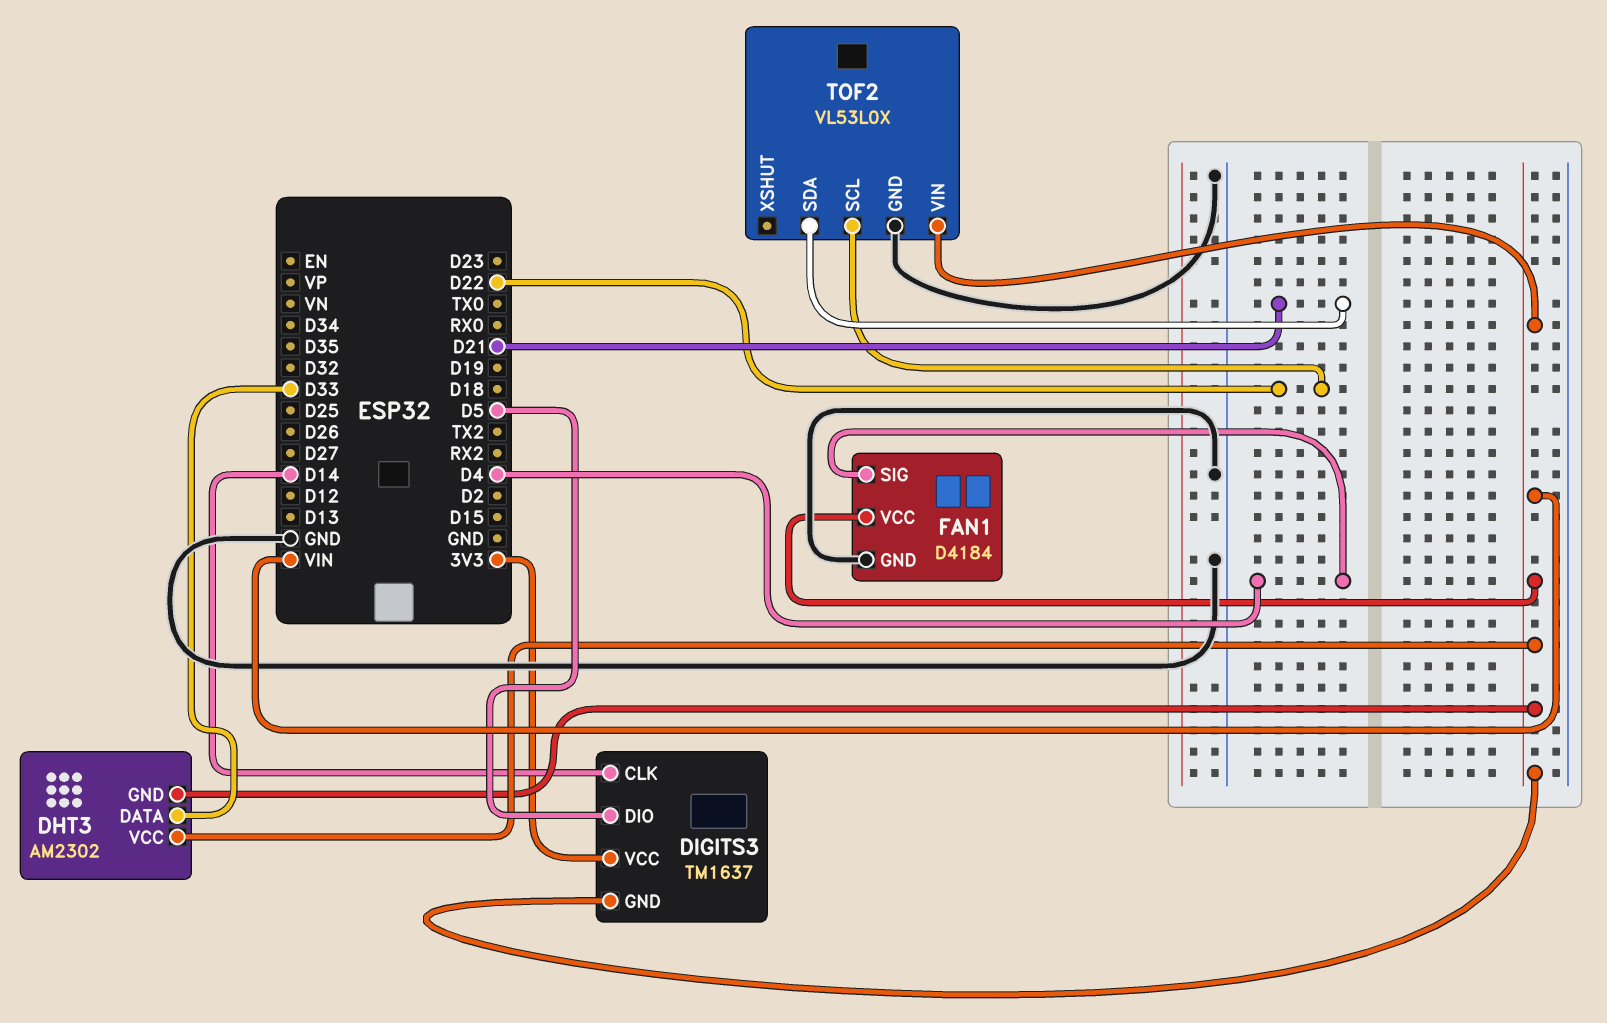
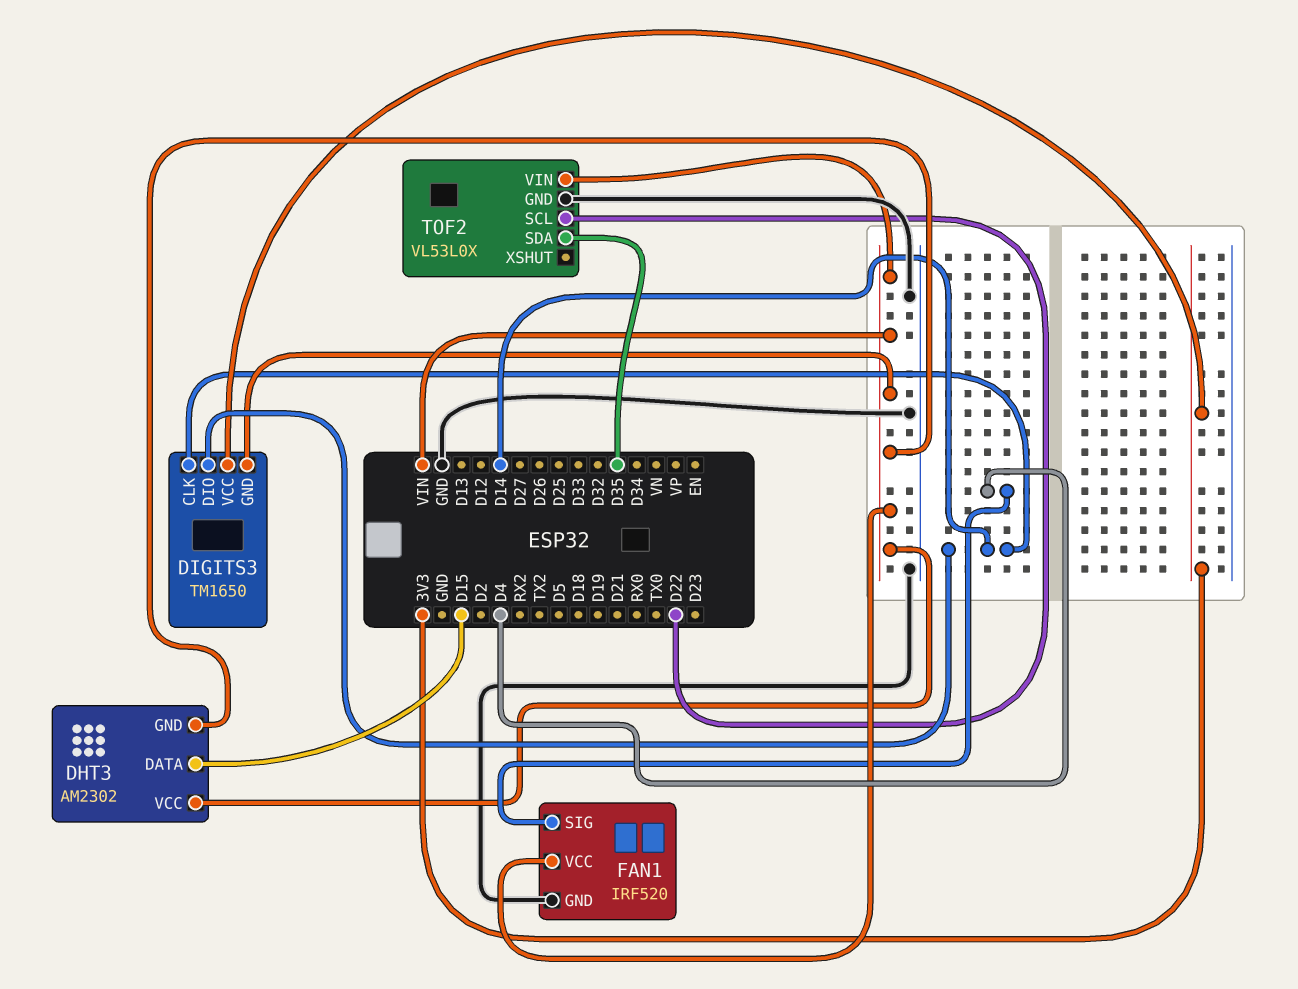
DHT3 pin DATA: D33 -> D15
DIGITS3: TM1637 -> TM1650
DIGITS3 pin DIO: D5 -> D14
FAN1: D4184 -> IRF520
TOF2 pin SDA: D21 -> D35

